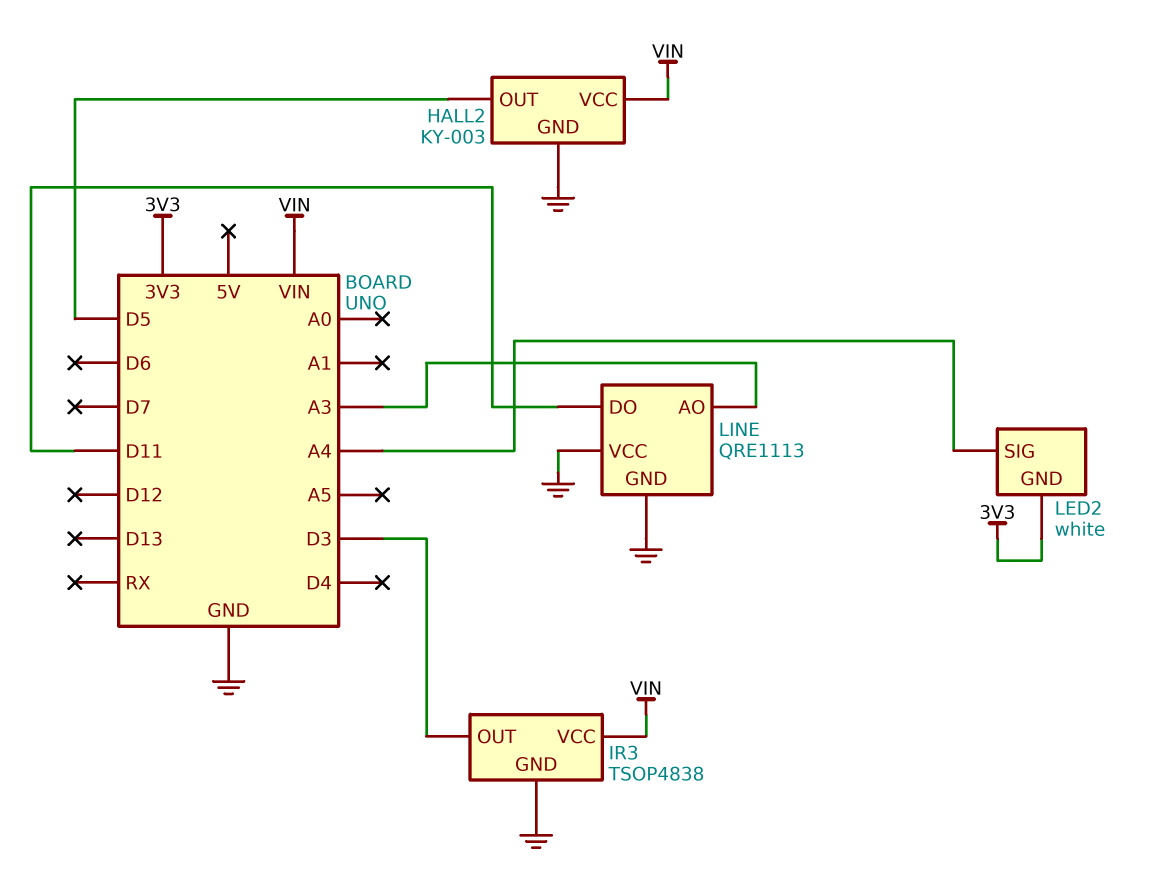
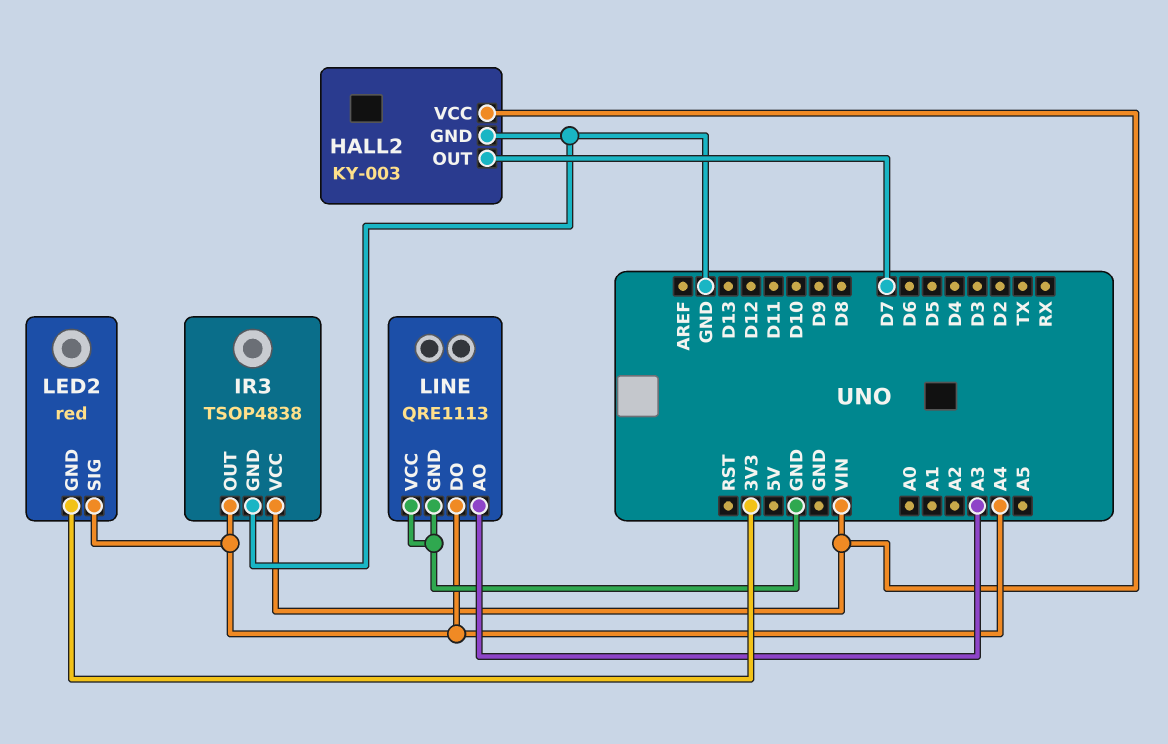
HALL2 pin OUT: D5 -> D7
IR3 pin OUT: D3 -> A4
LED2: white -> red
LINE pin DO: D11 -> A4

